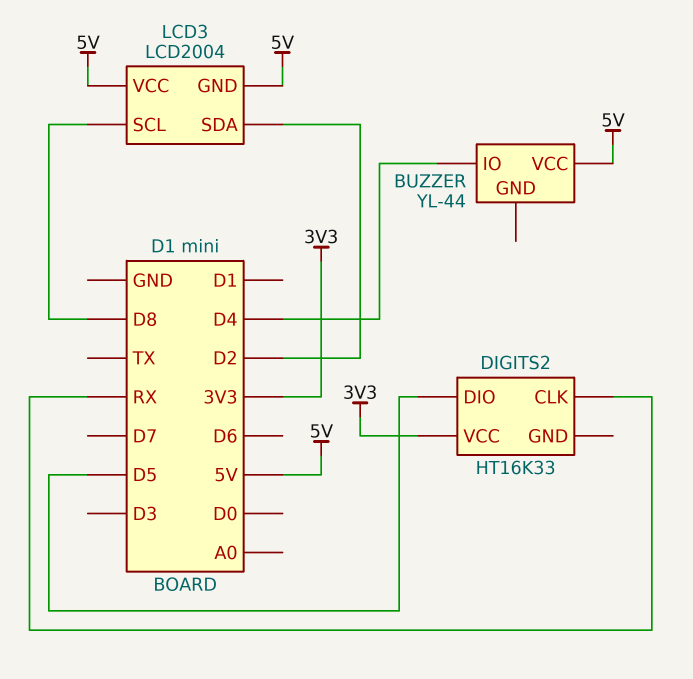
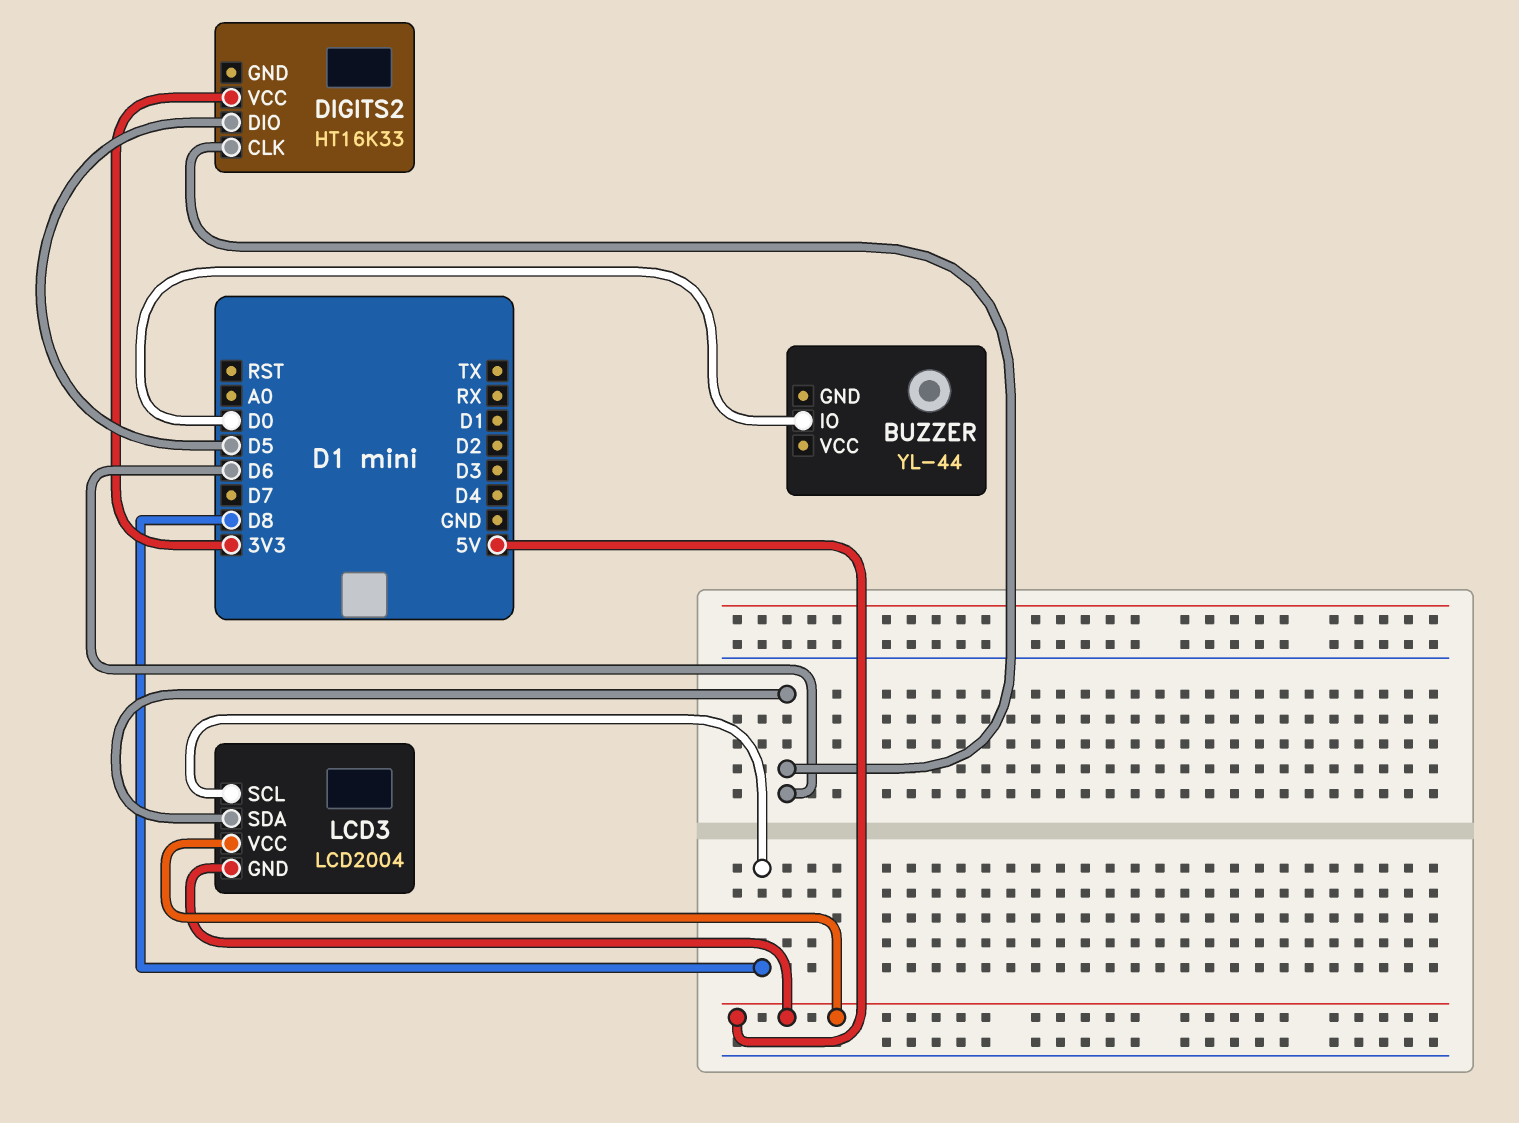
BUZZER pin IO: D4 -> D0
BUZZER pin VCC: 5V -> none
DIGITS2 pin CLK: RX -> D6
LCD3 pin SDA: D2 -> D6

